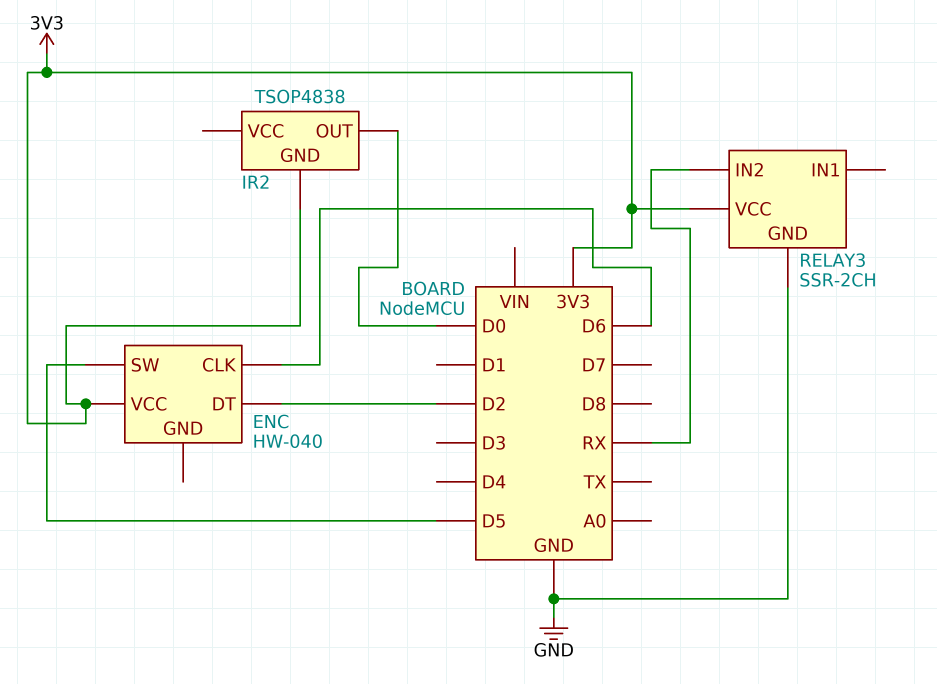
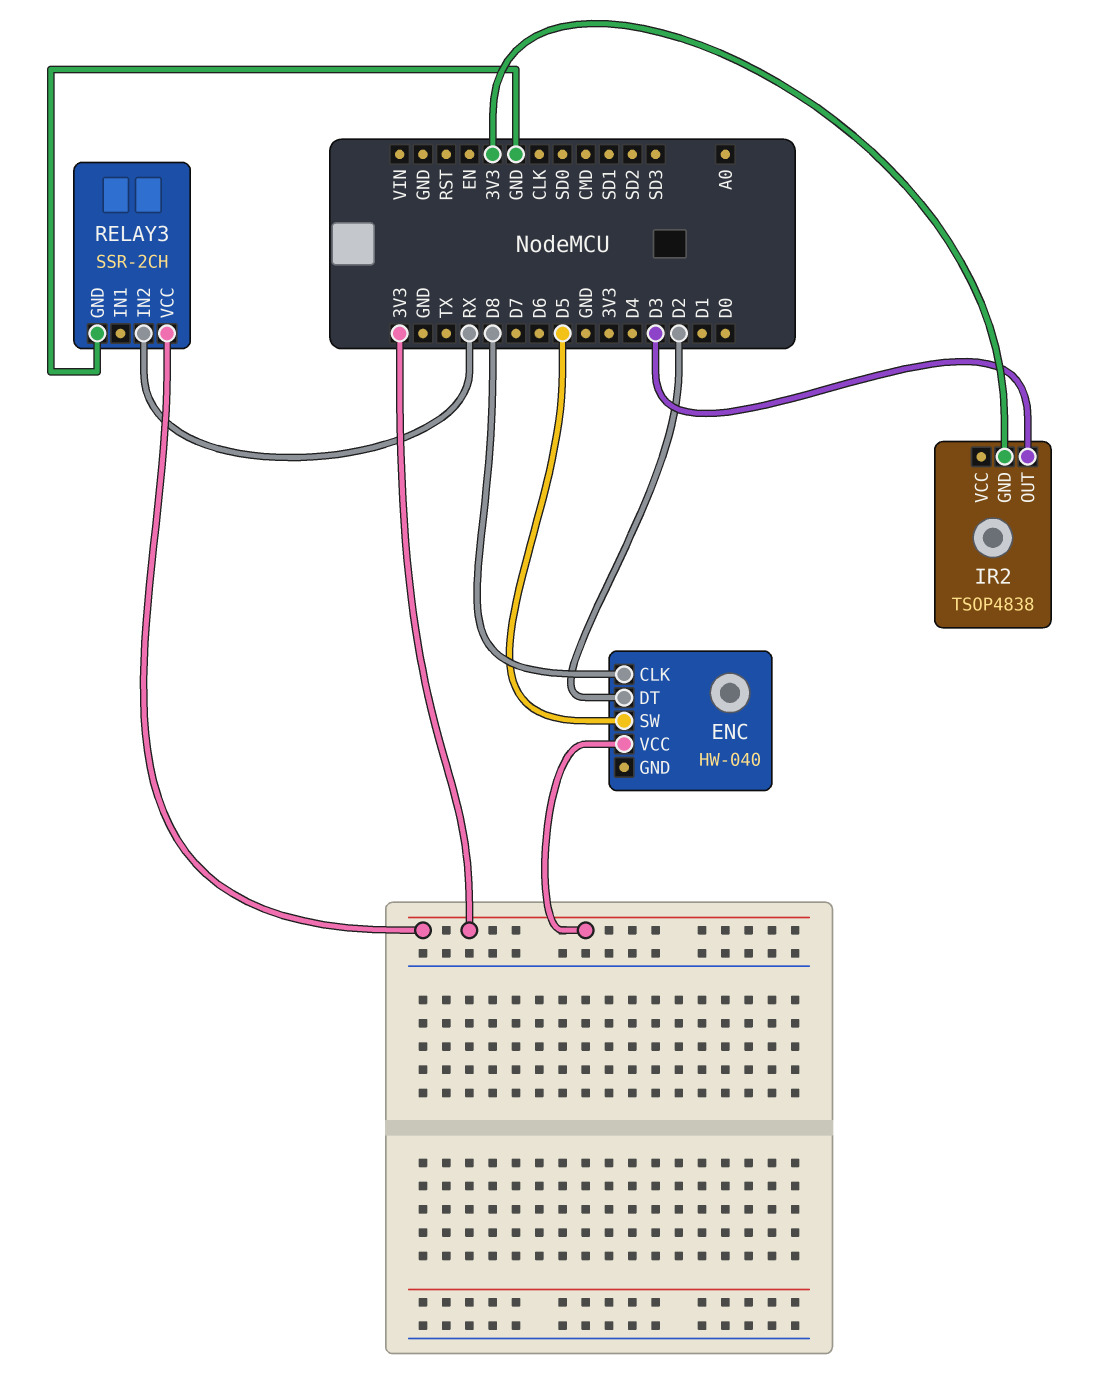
ENC pin CLK: D6 -> D8
IR2 pin OUT: D0 -> D3

